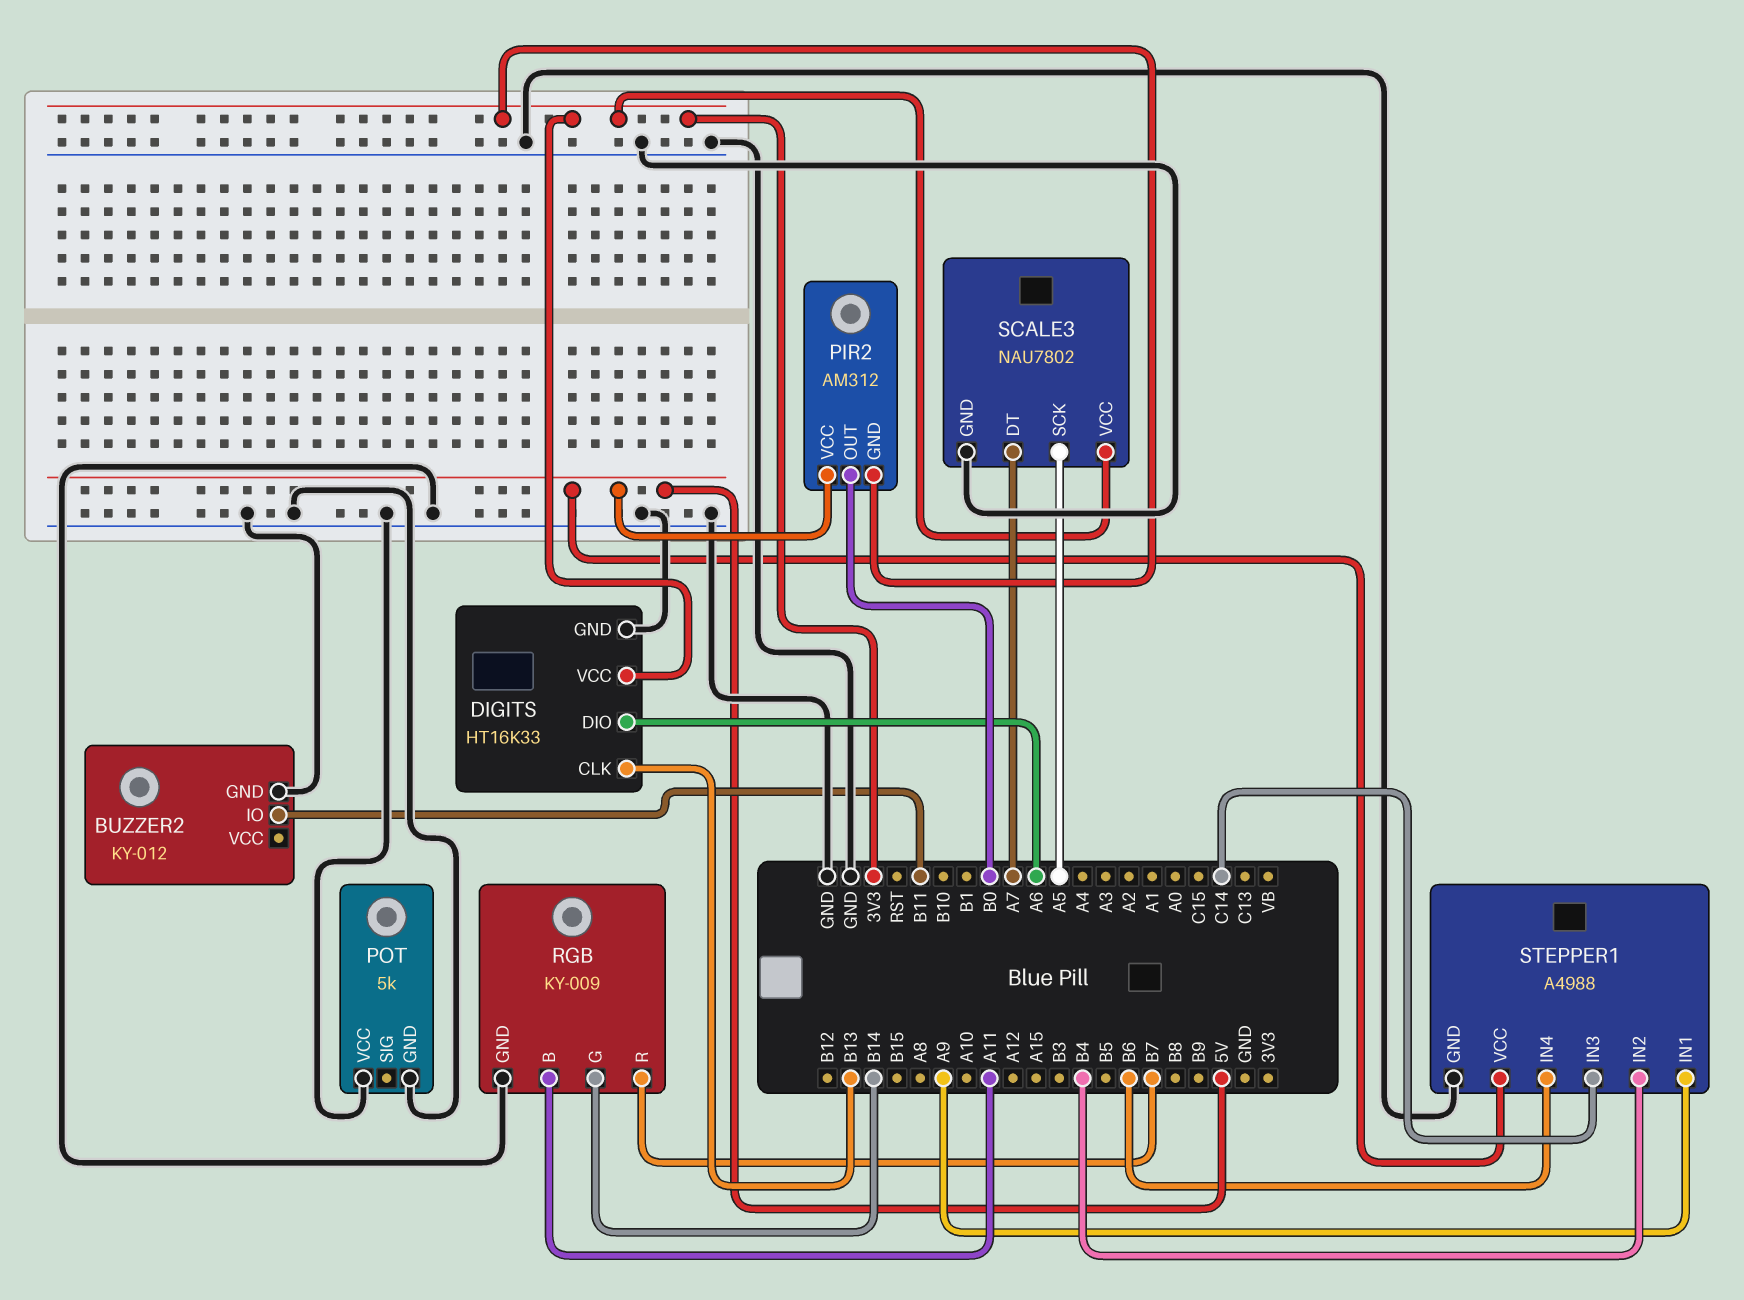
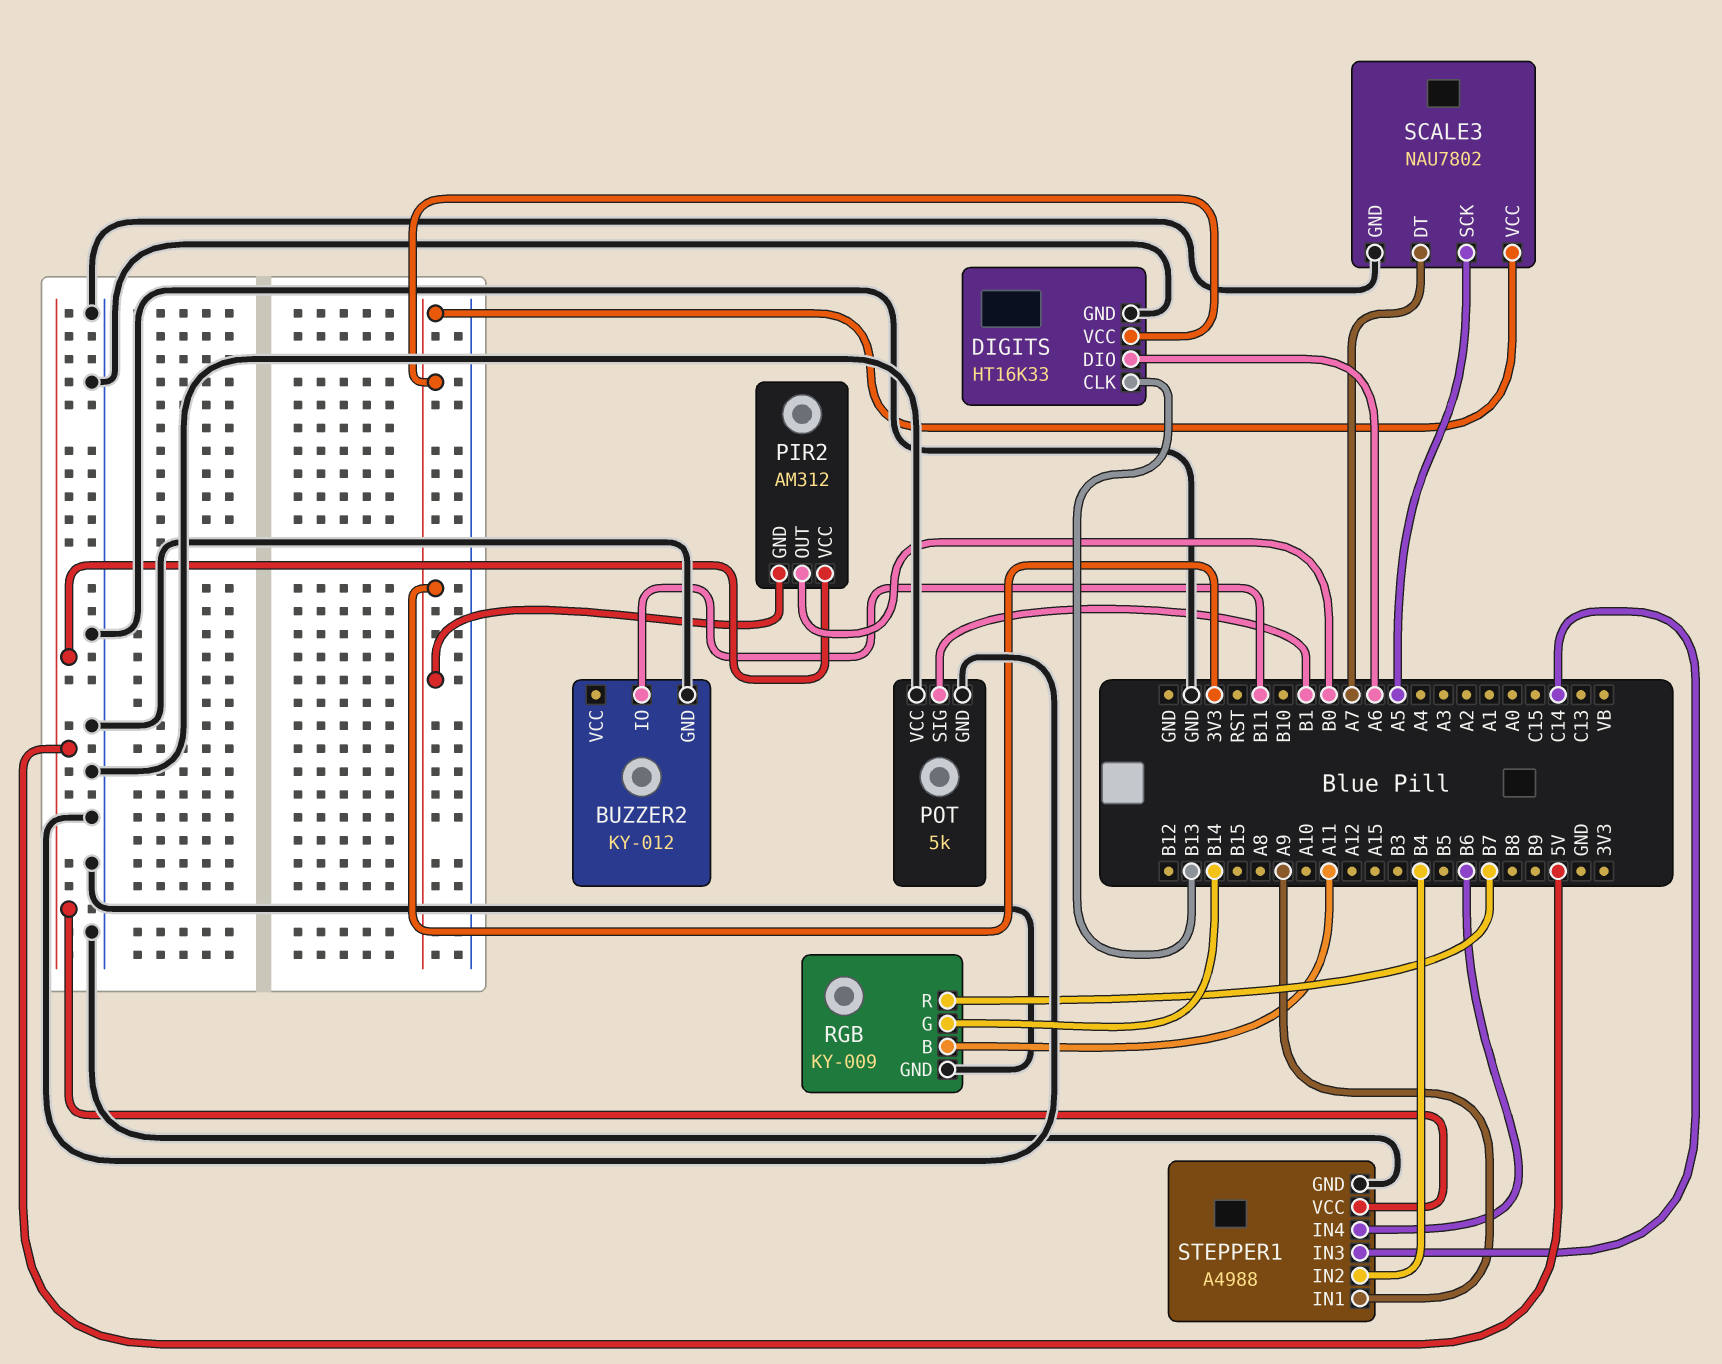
POT pin SIG: none -> B1

